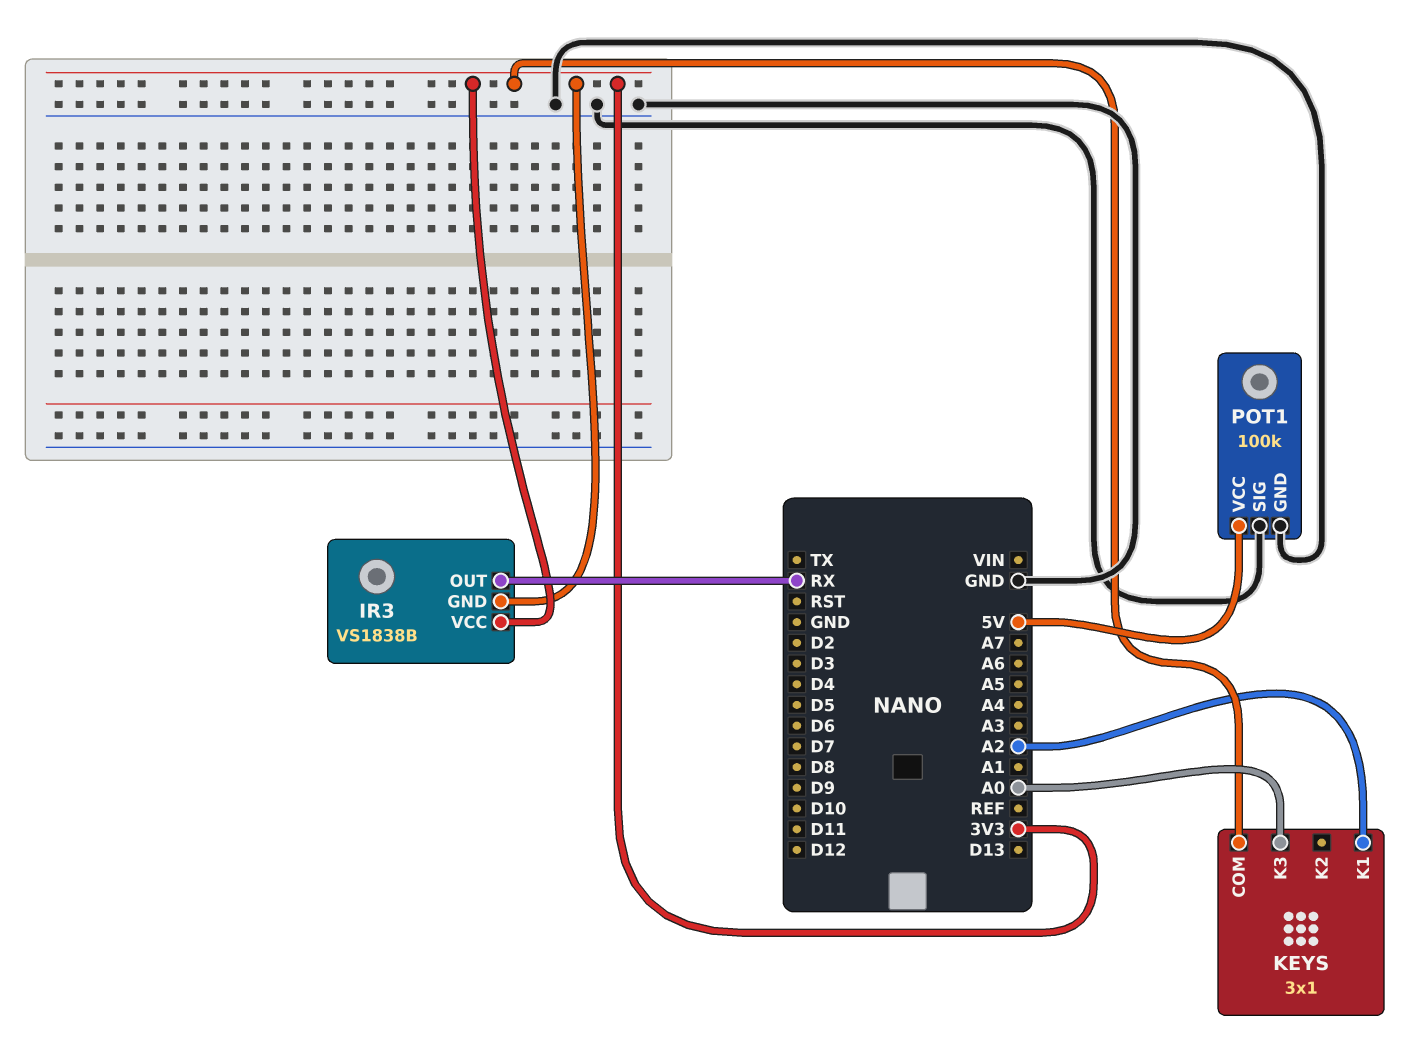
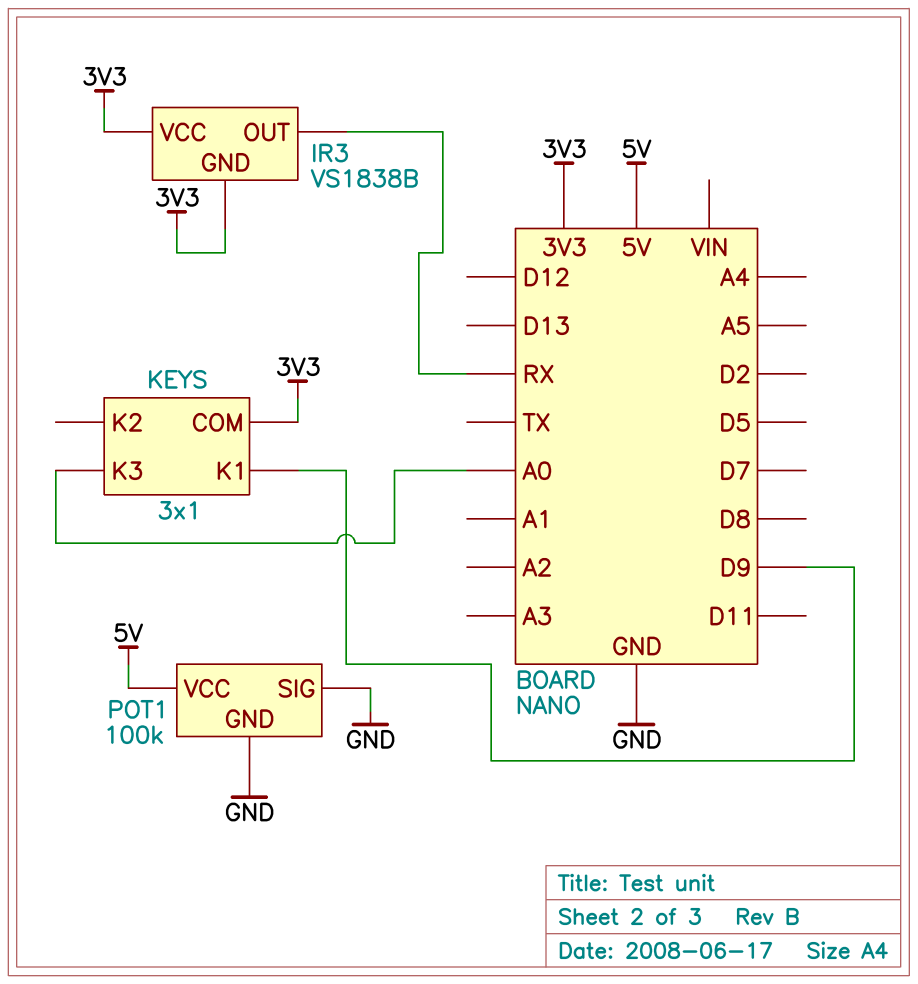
KEYS pin K1: A2 -> D9

